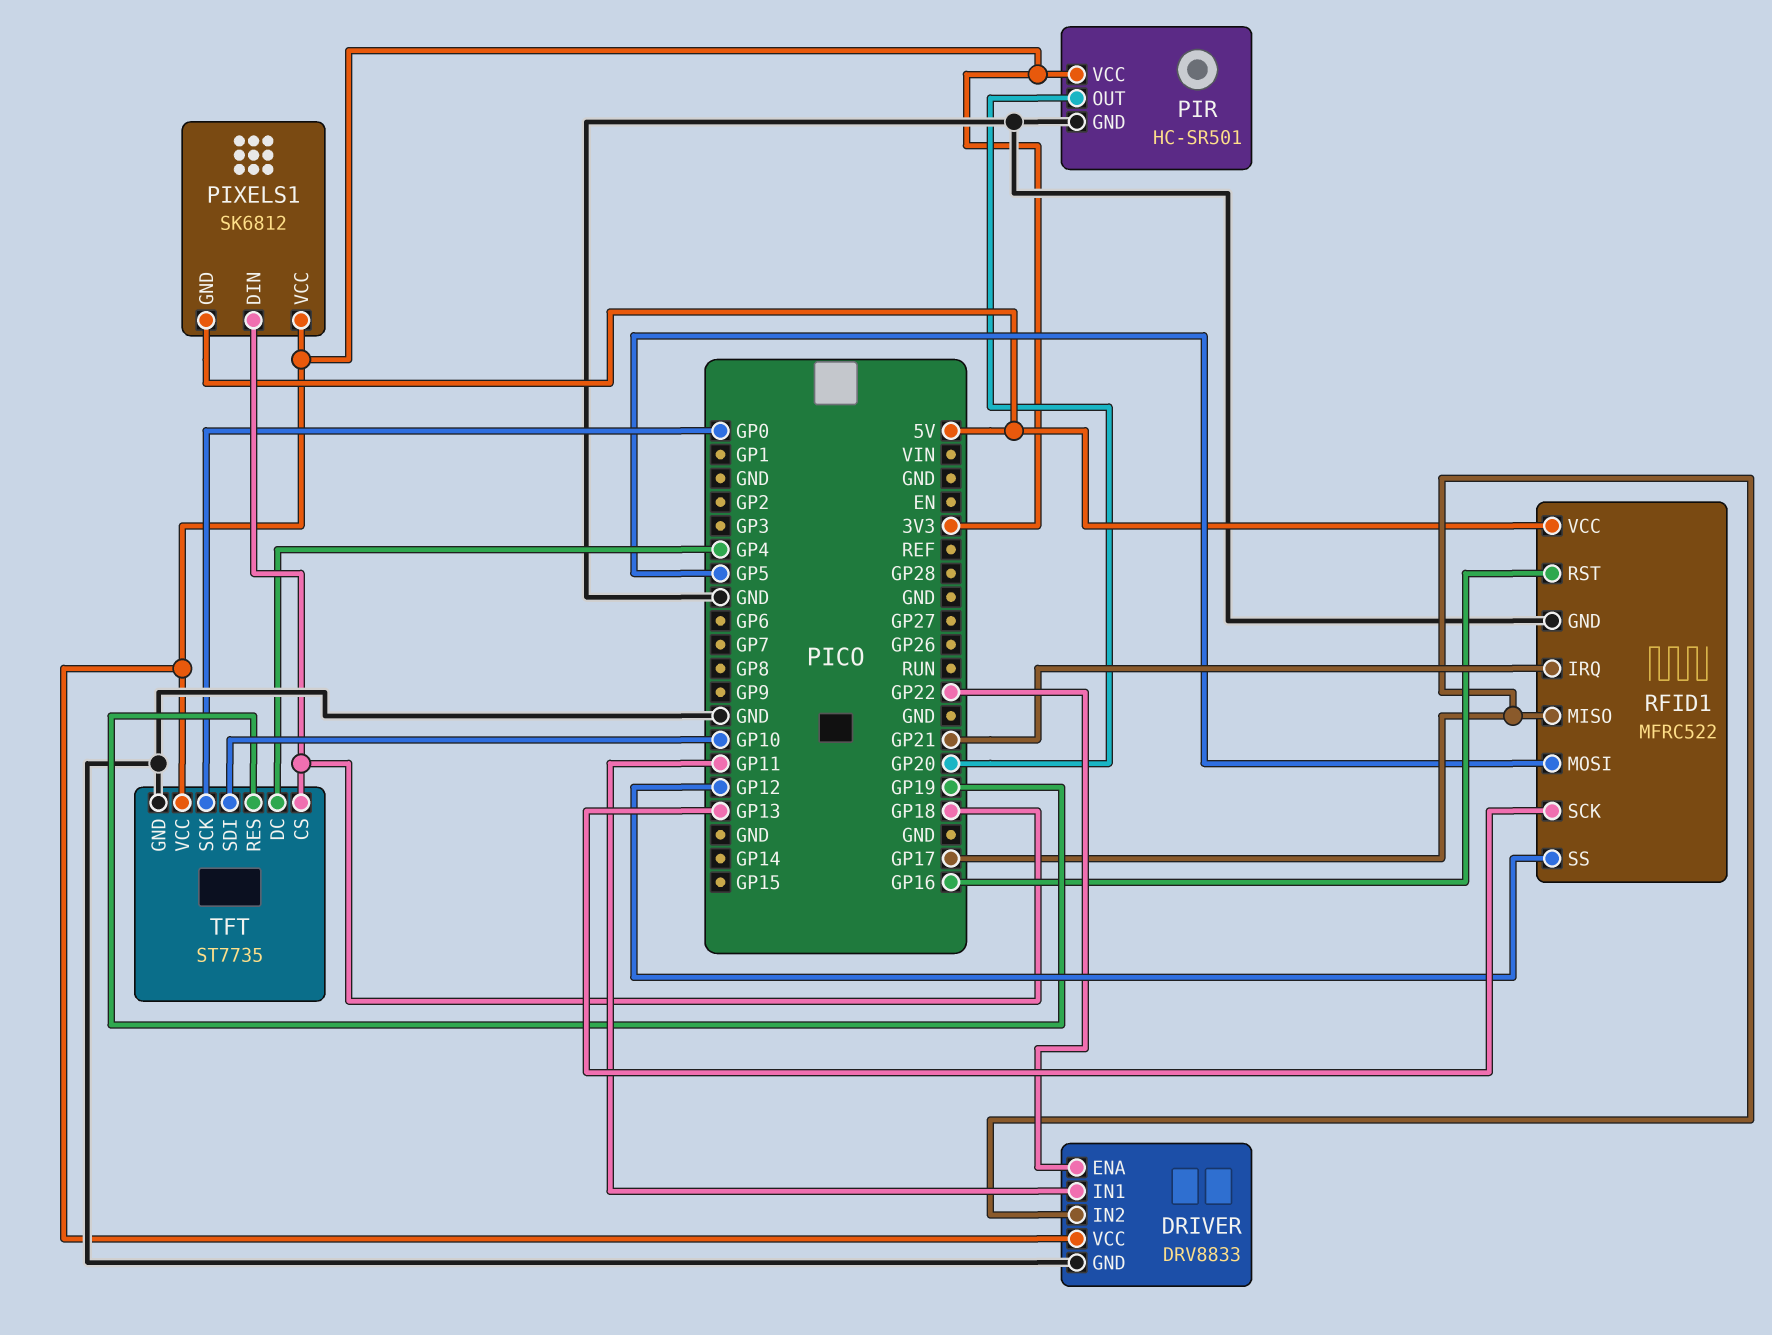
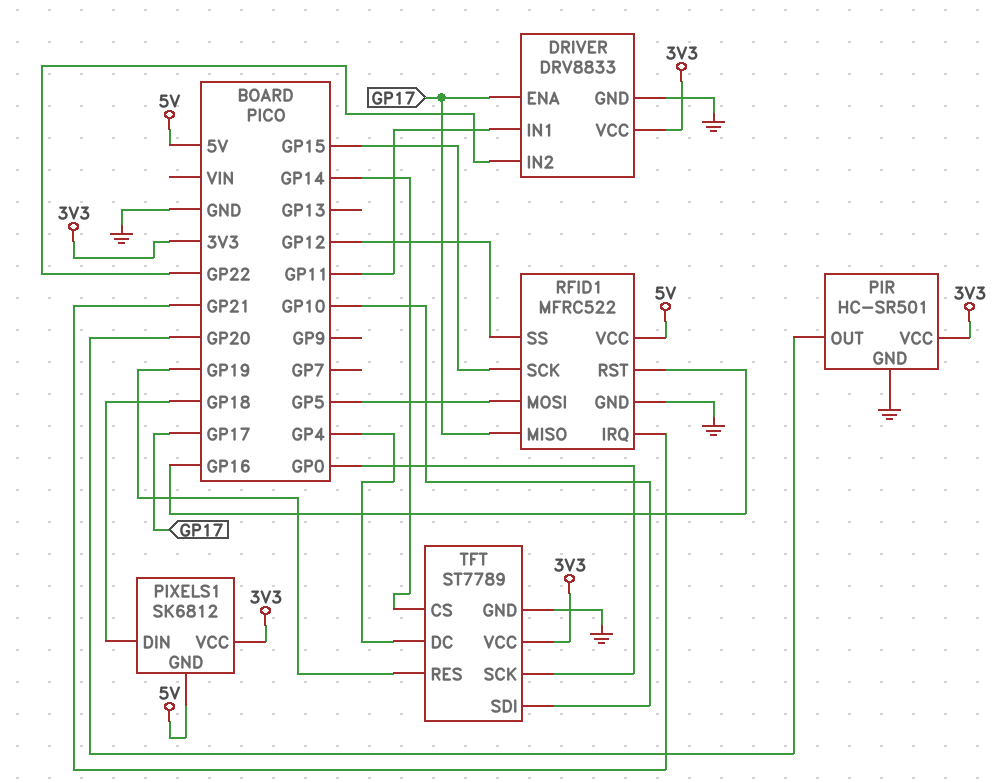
DRIVER pin ENA: GP22 -> GP17
DRIVER pin IN2: GP17 -> GP22
RFID1 pin SCK: GP13 -> GP15
TFT: ST7735 -> ST7789
TFT pin CS: GP18 -> GP14

